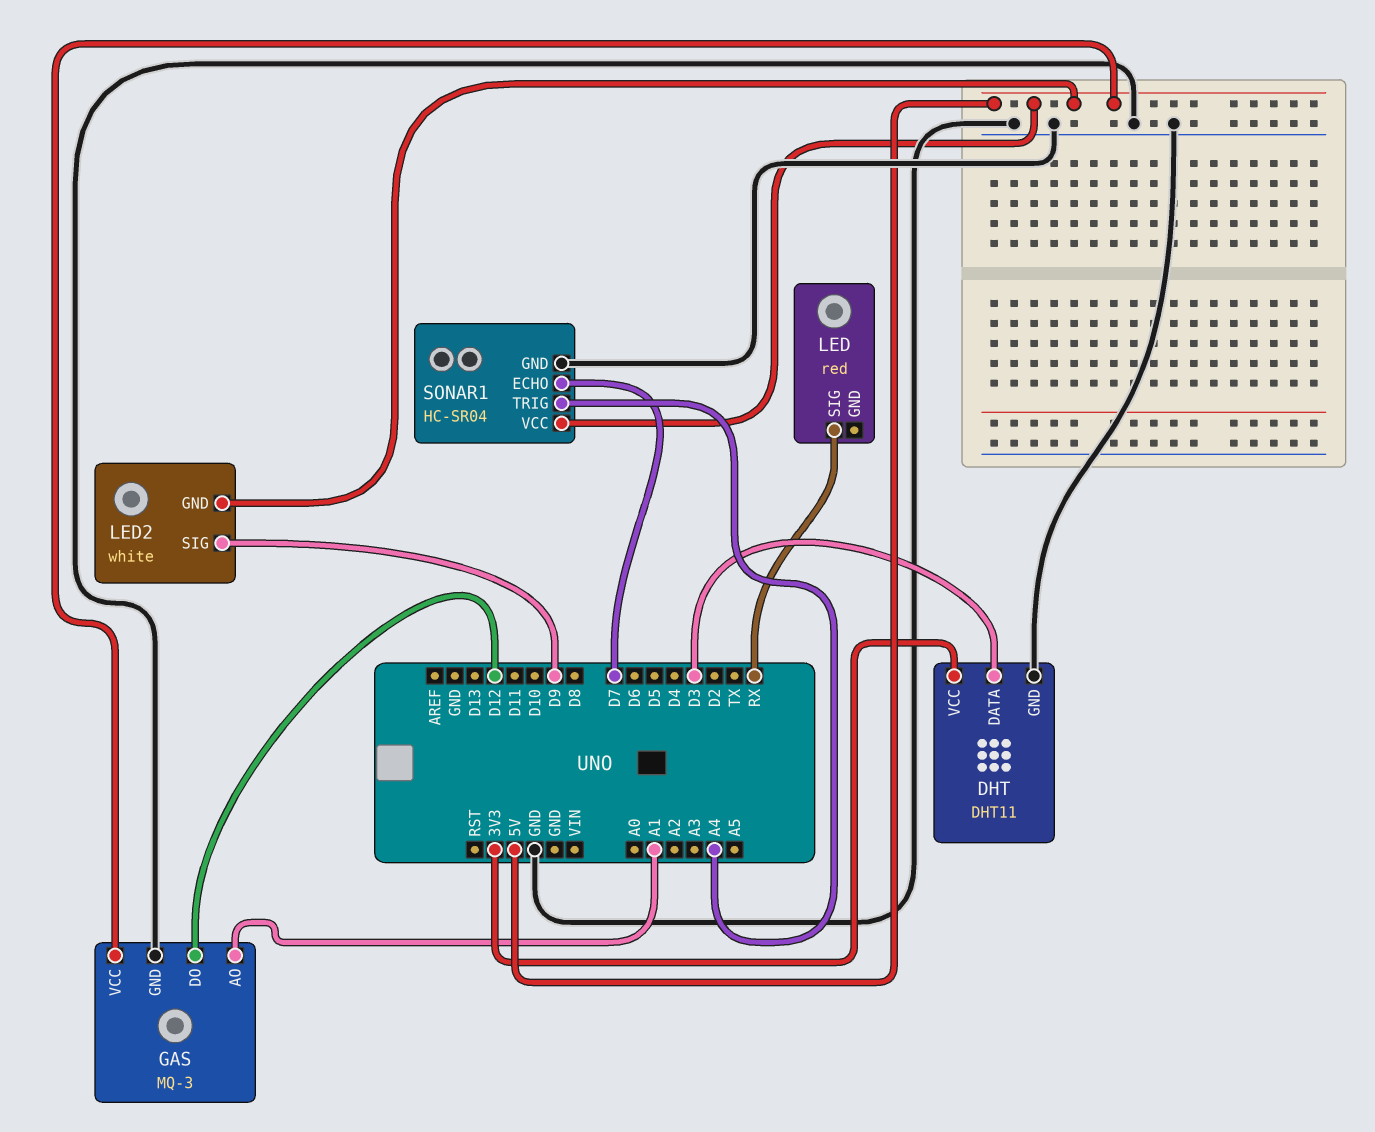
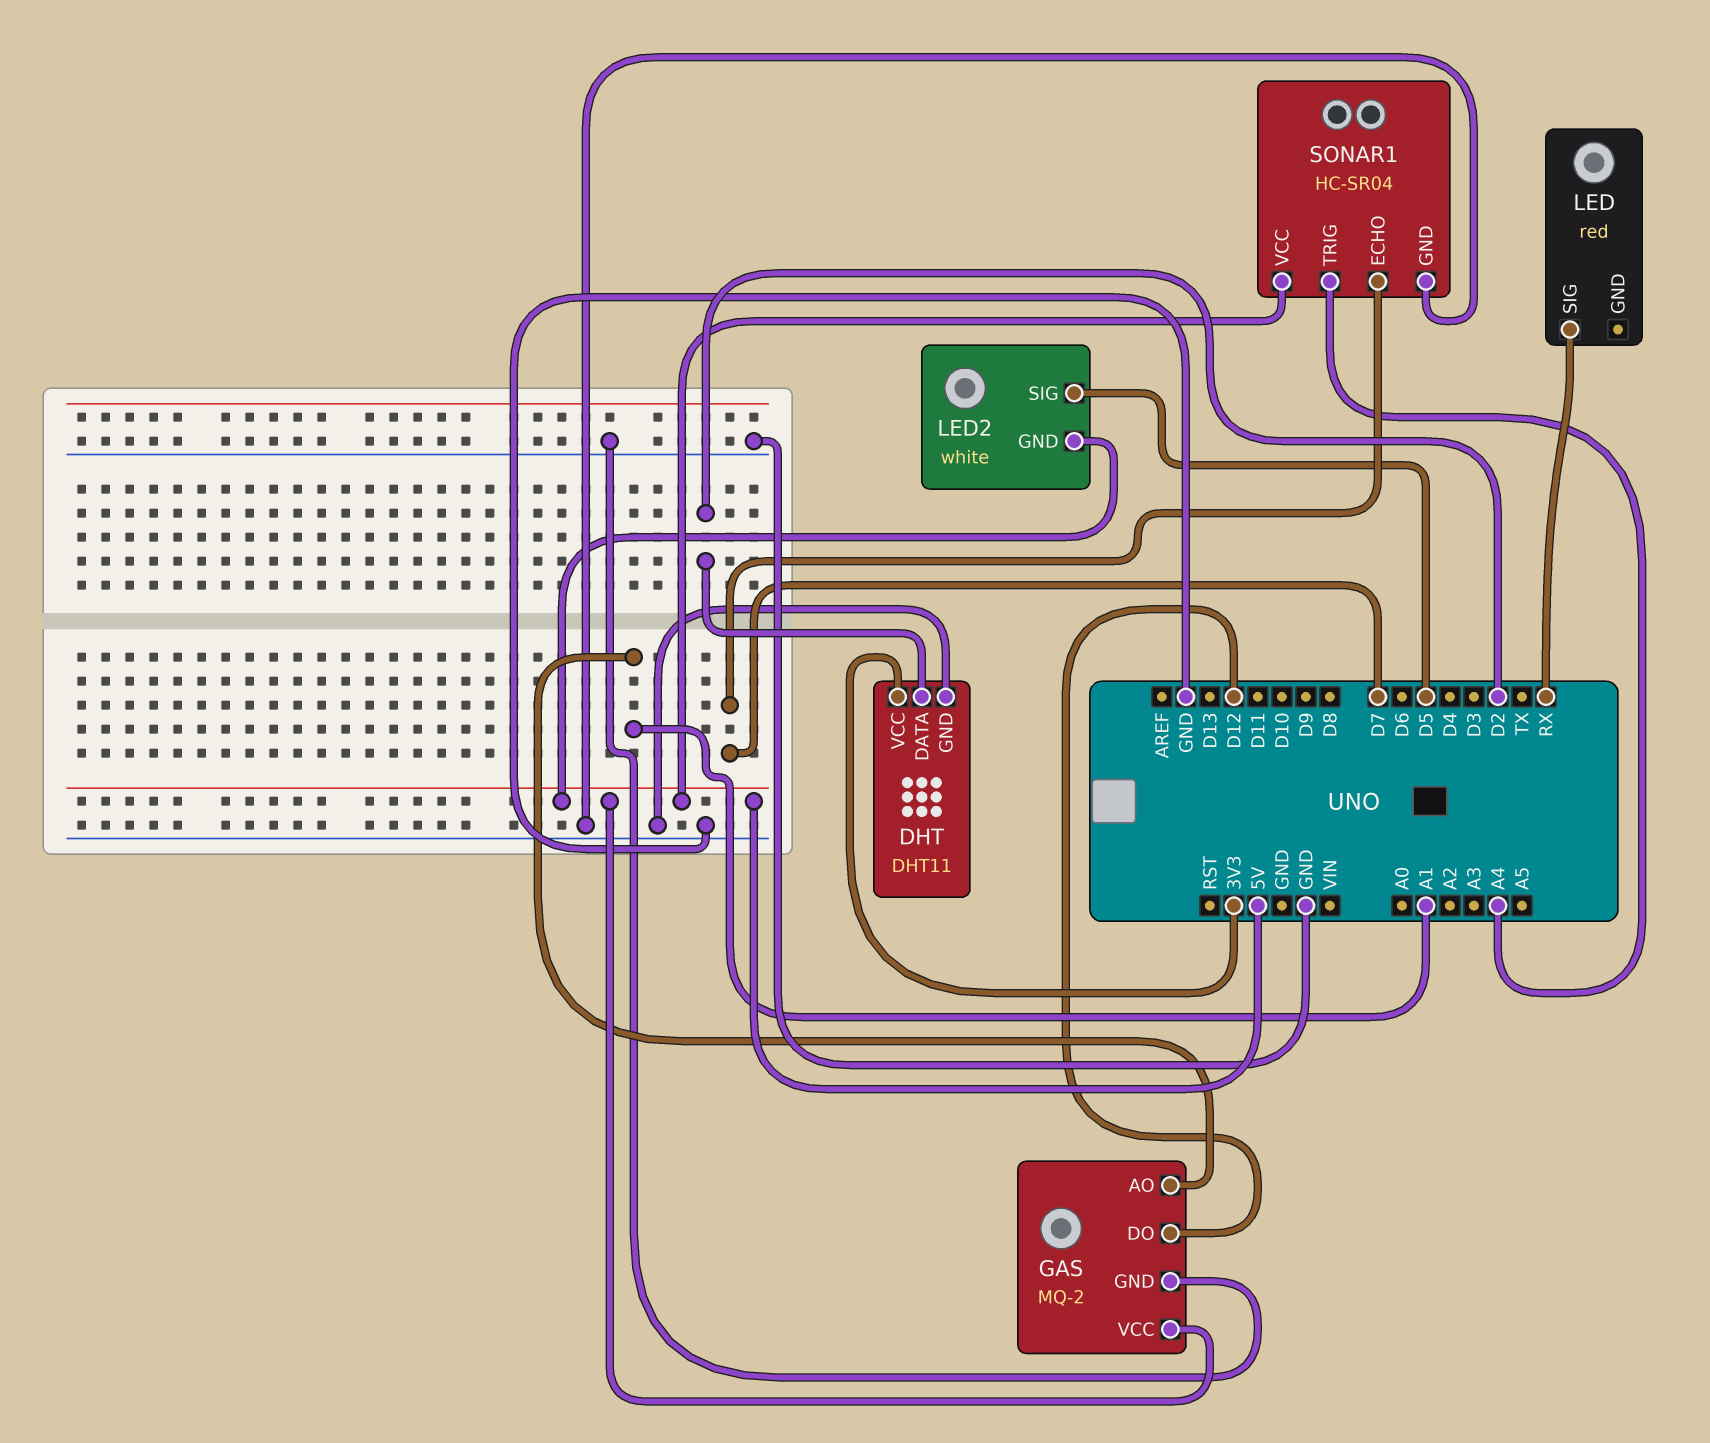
DHT pin DATA: D3 -> D2
GAS: MQ-3 -> MQ-2
LED2 pin SIG: D9 -> D5

